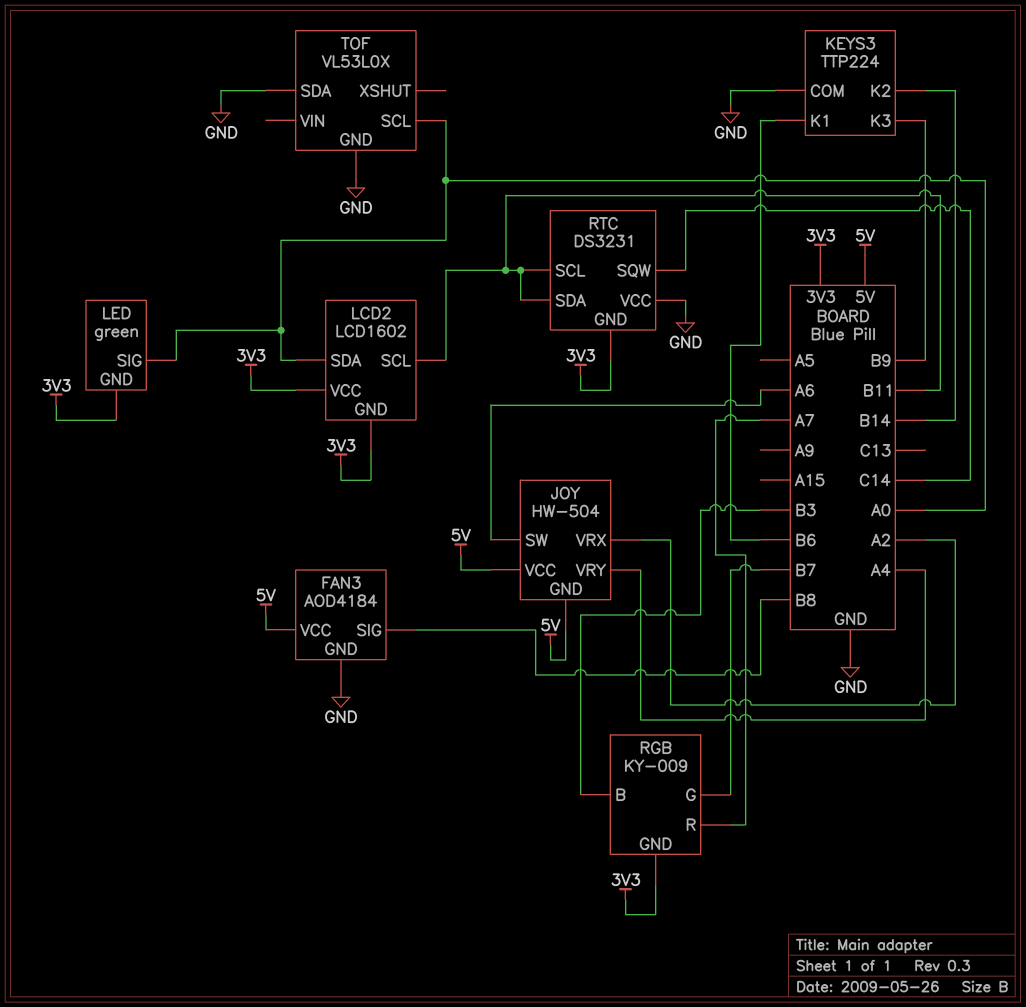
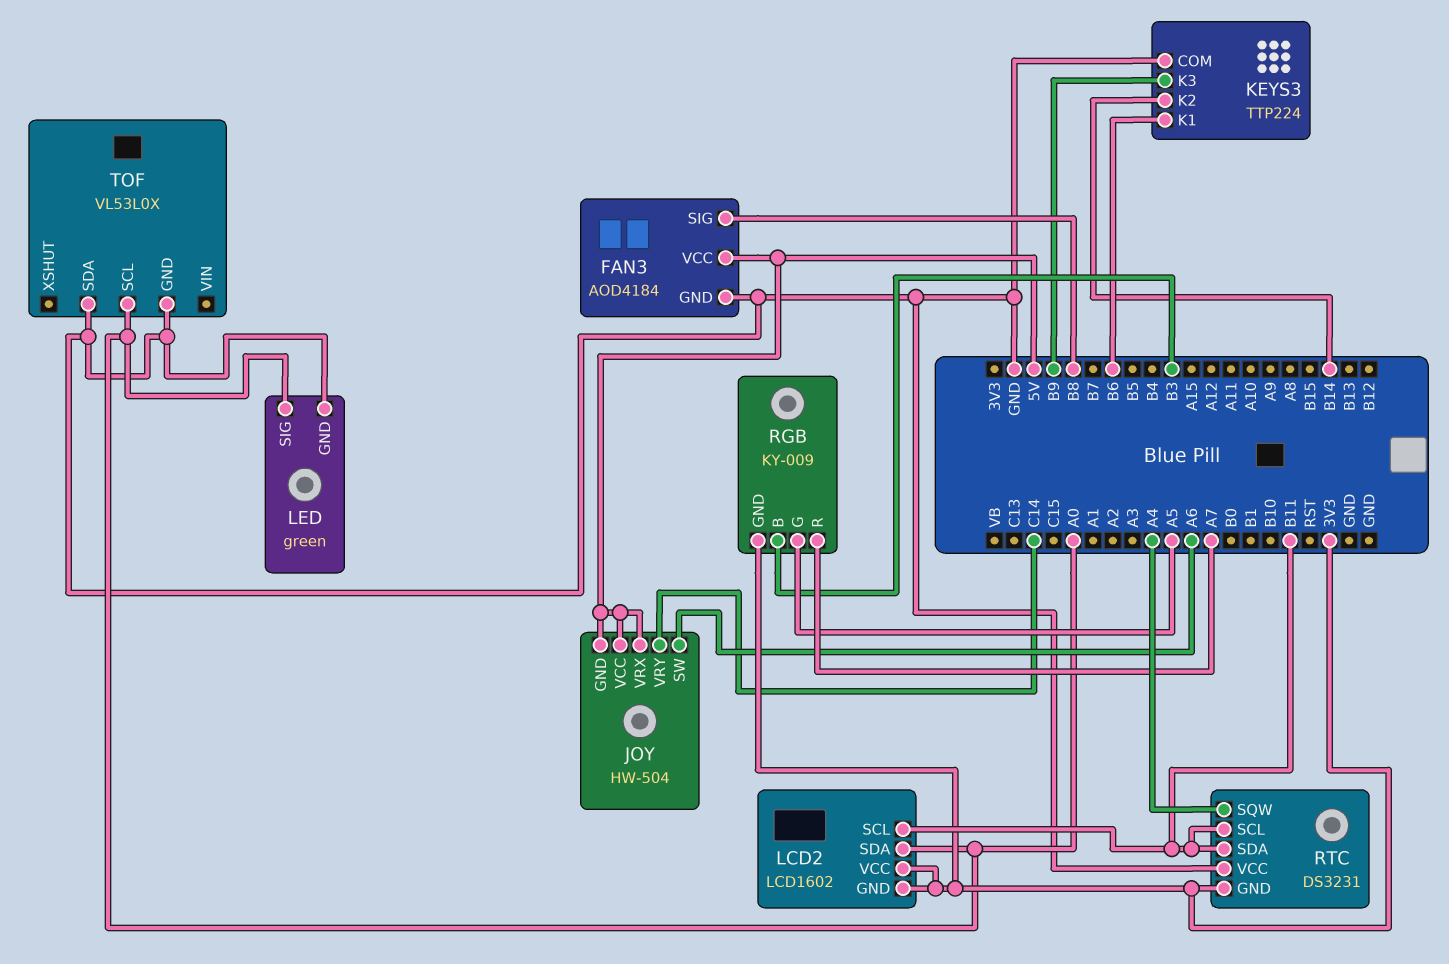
JOY pin VRX: A2 -> 5V
JOY pin VRY: A4 -> C14
LED pin GND: 3V3 -> GND
RGB pin G: B7 -> A5
RTC pin SQW: C14 -> A4

